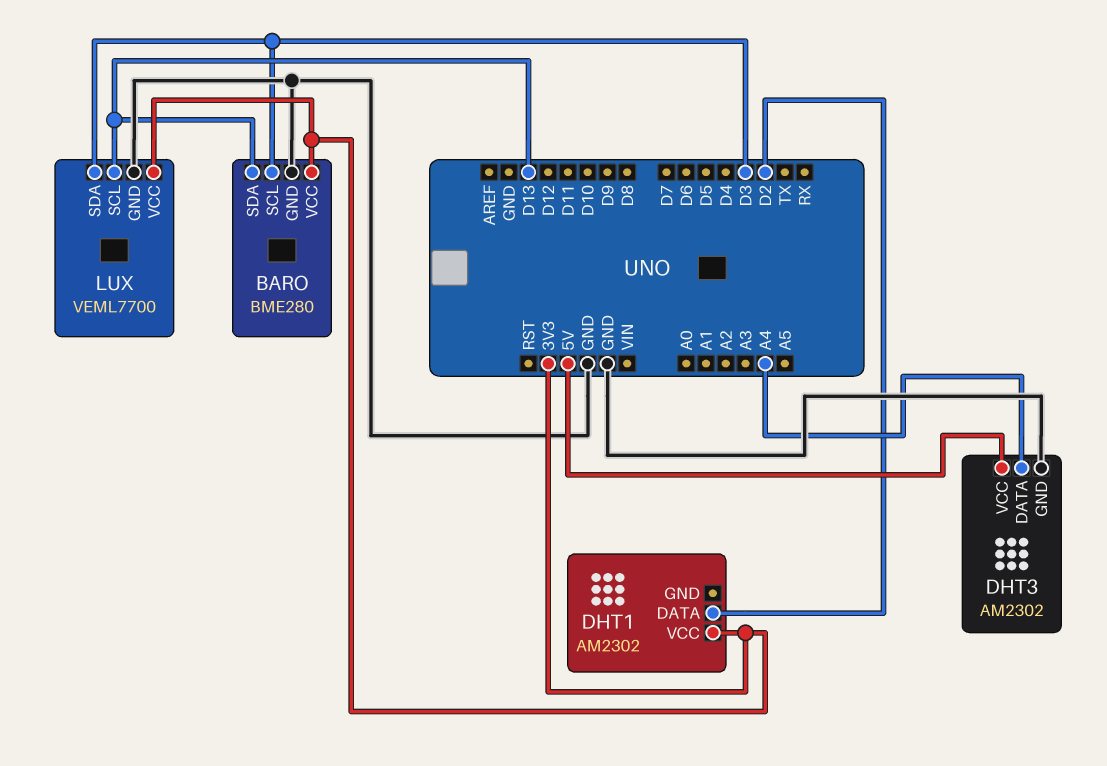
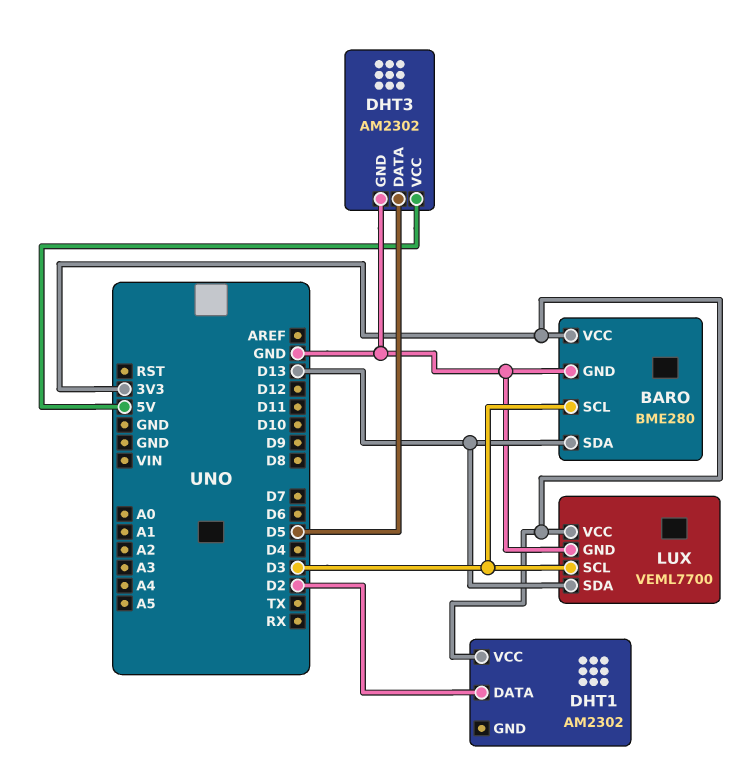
DHT3 pin DATA: A4 -> D5
LUX pin SCL: D13 -> D3
LUX pin SDA: D3 -> D13

